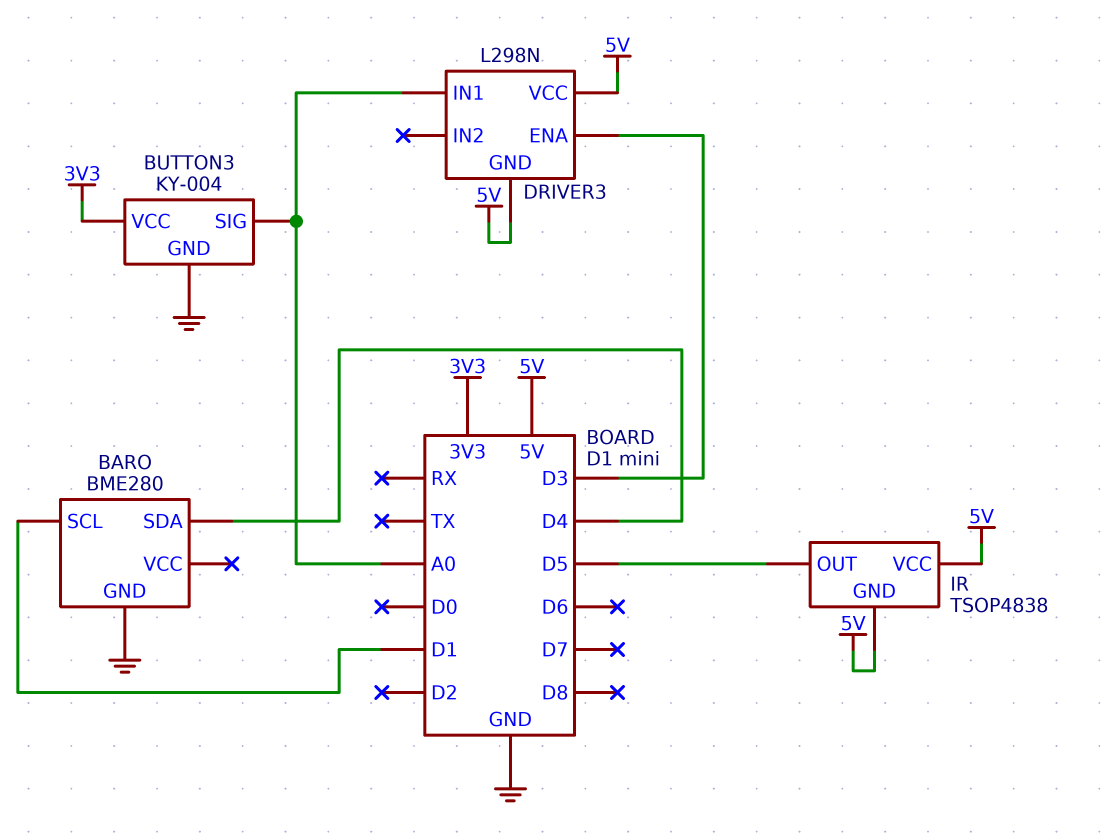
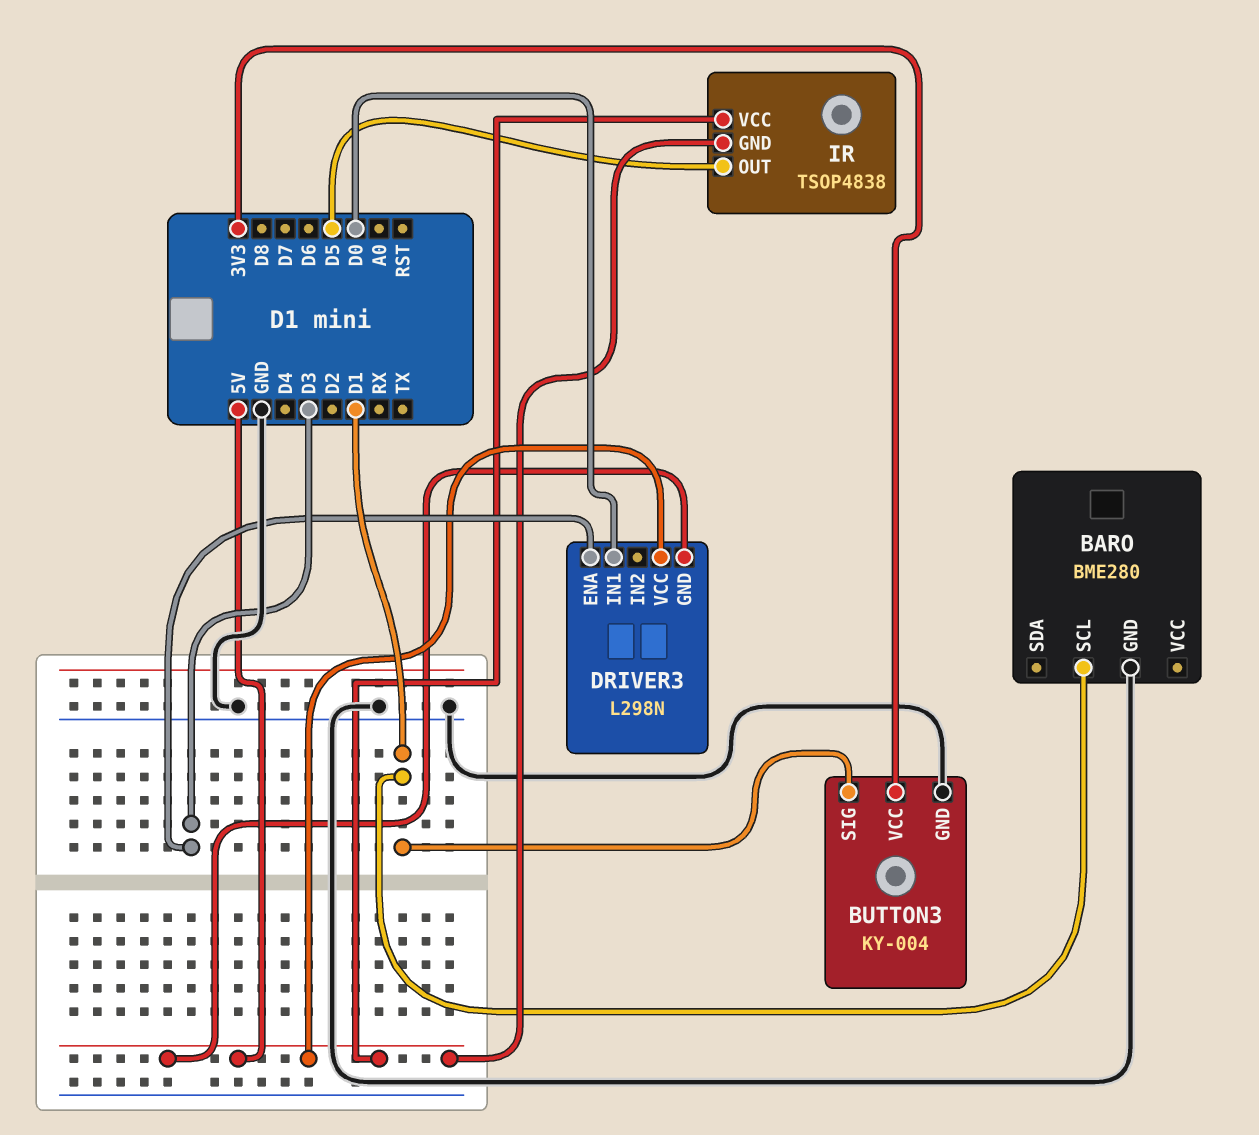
BARO pin SDA: D4 -> none
BUTTON3 pin SIG: A0 -> D1
DRIVER3 pin IN1: A0 -> D0

